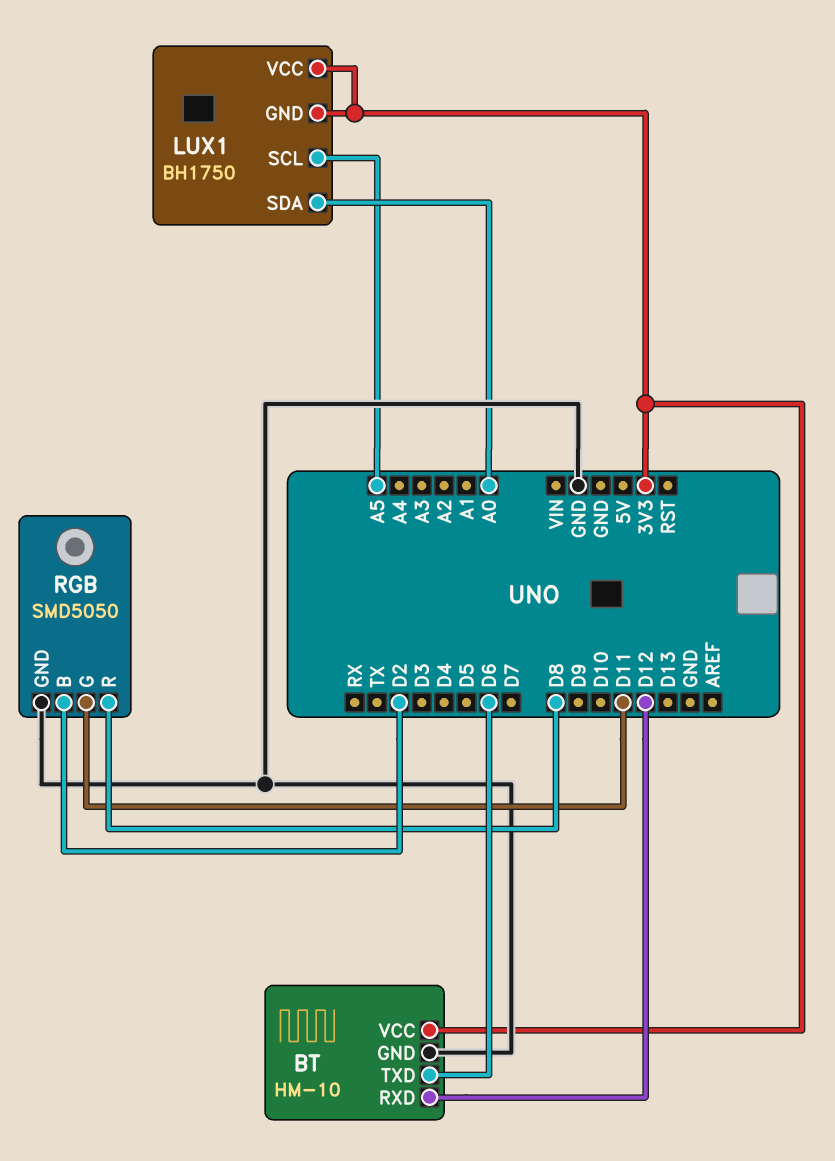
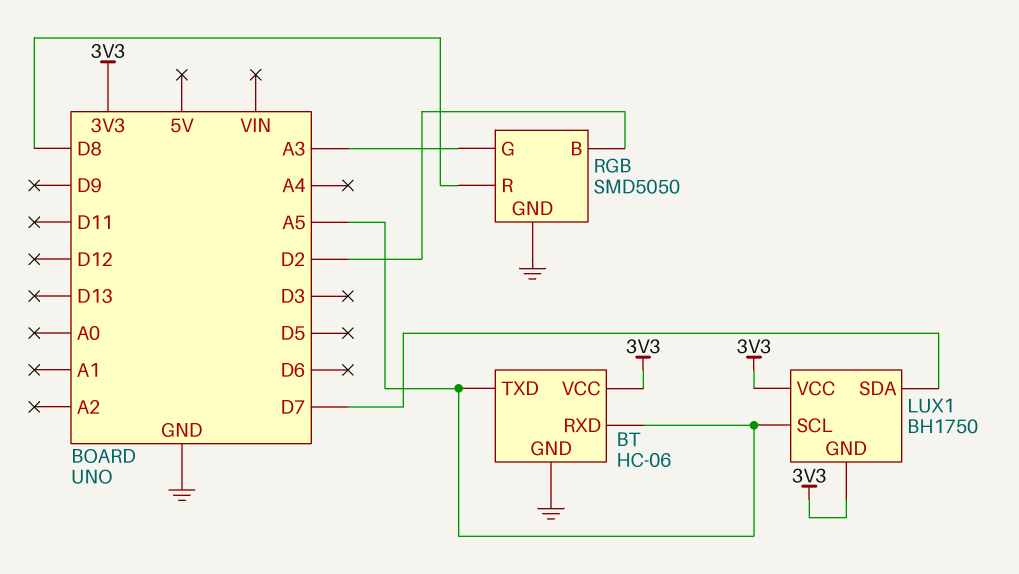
BT: HM-10 -> HC-06
BT pin RXD: D12 -> A5
BT pin TXD: D6 -> A5
LUX1 pin SDA: A0 -> D7
RGB pin G: D11 -> A3

